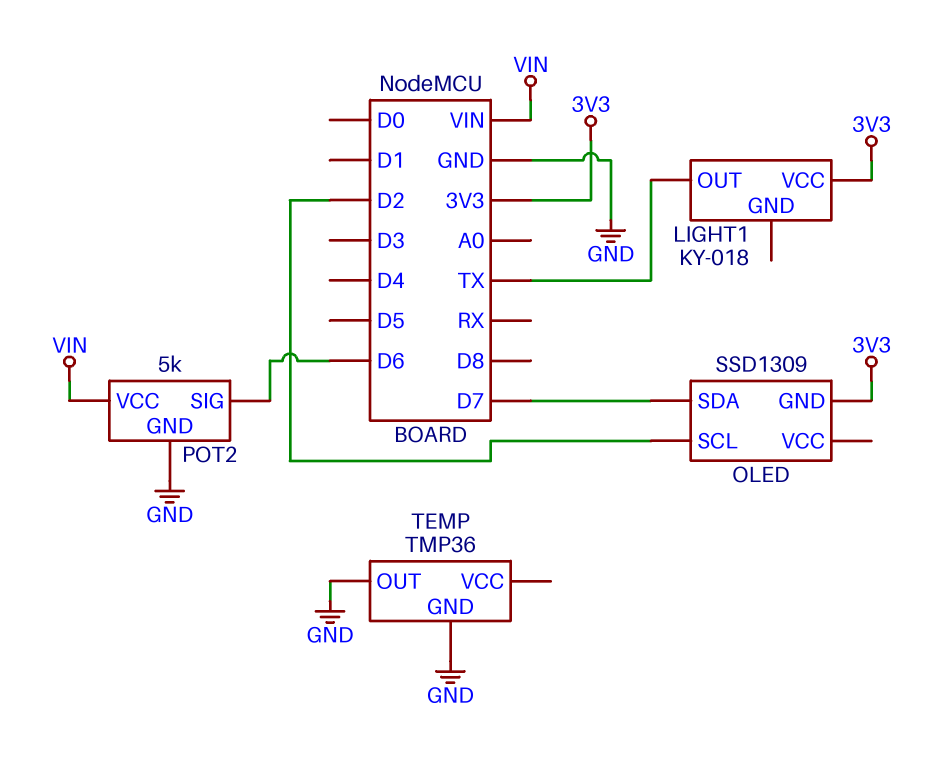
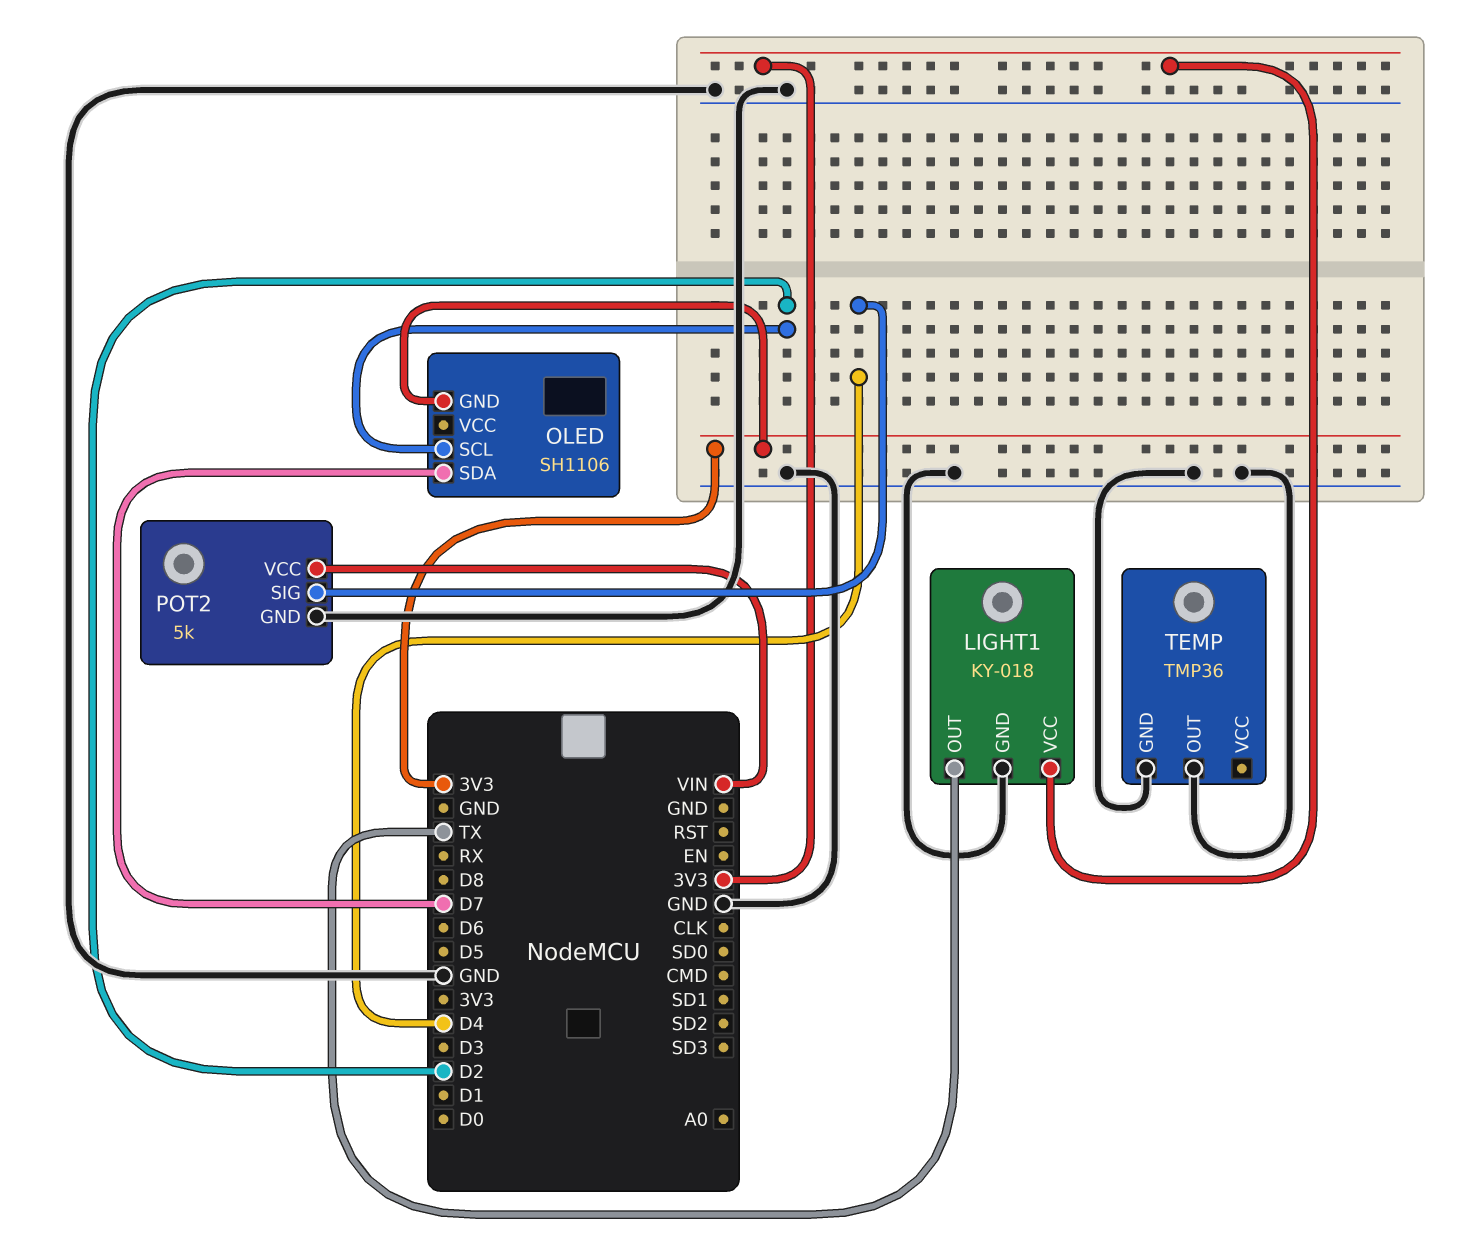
LIGHT1 pin GND: none -> GND
OLED: SSD1309 -> SH1106
POT2 pin SIG: D6 -> D4

